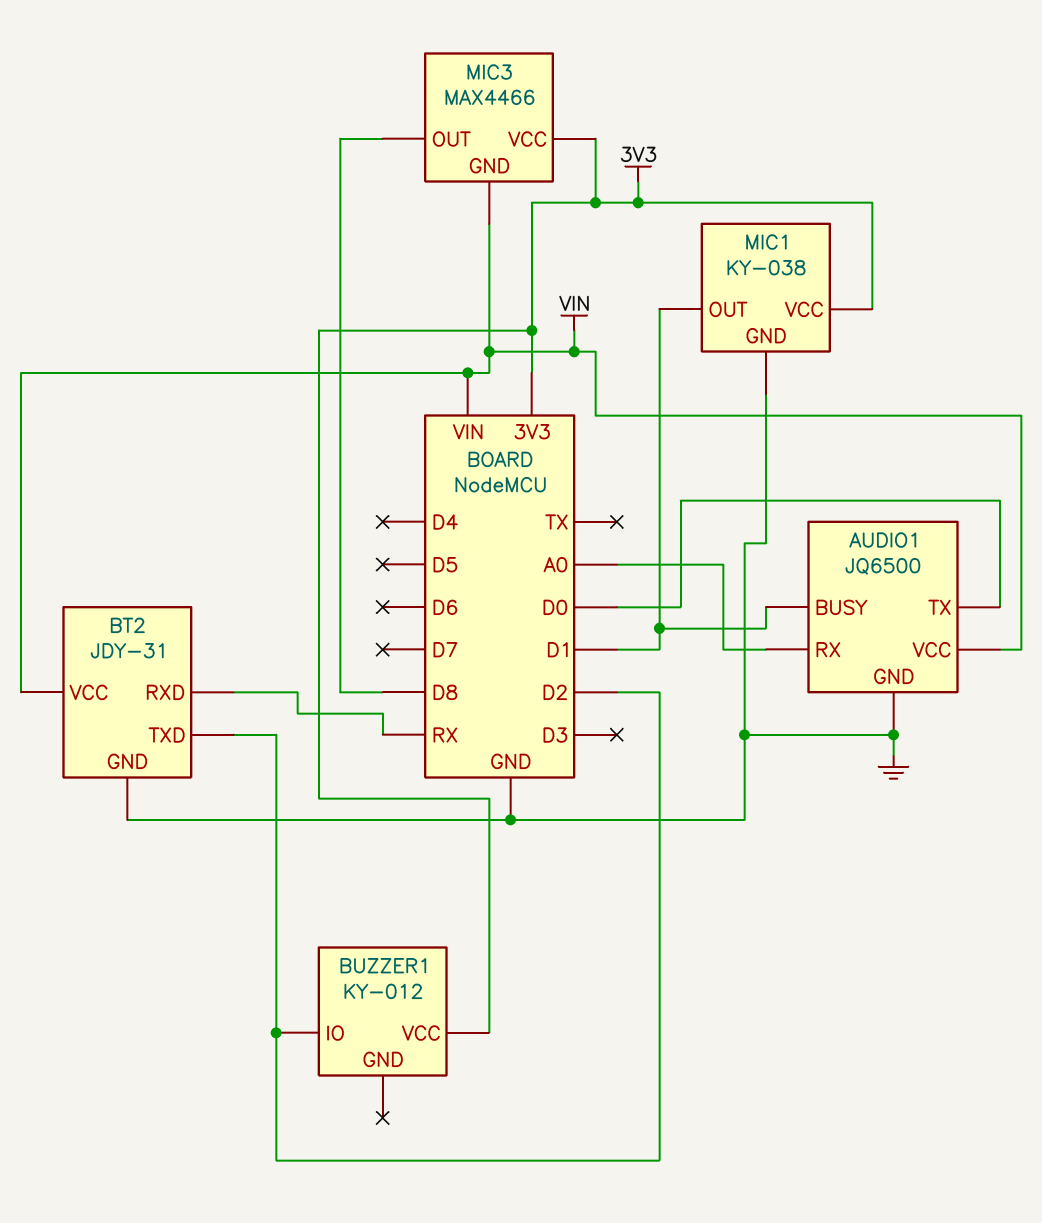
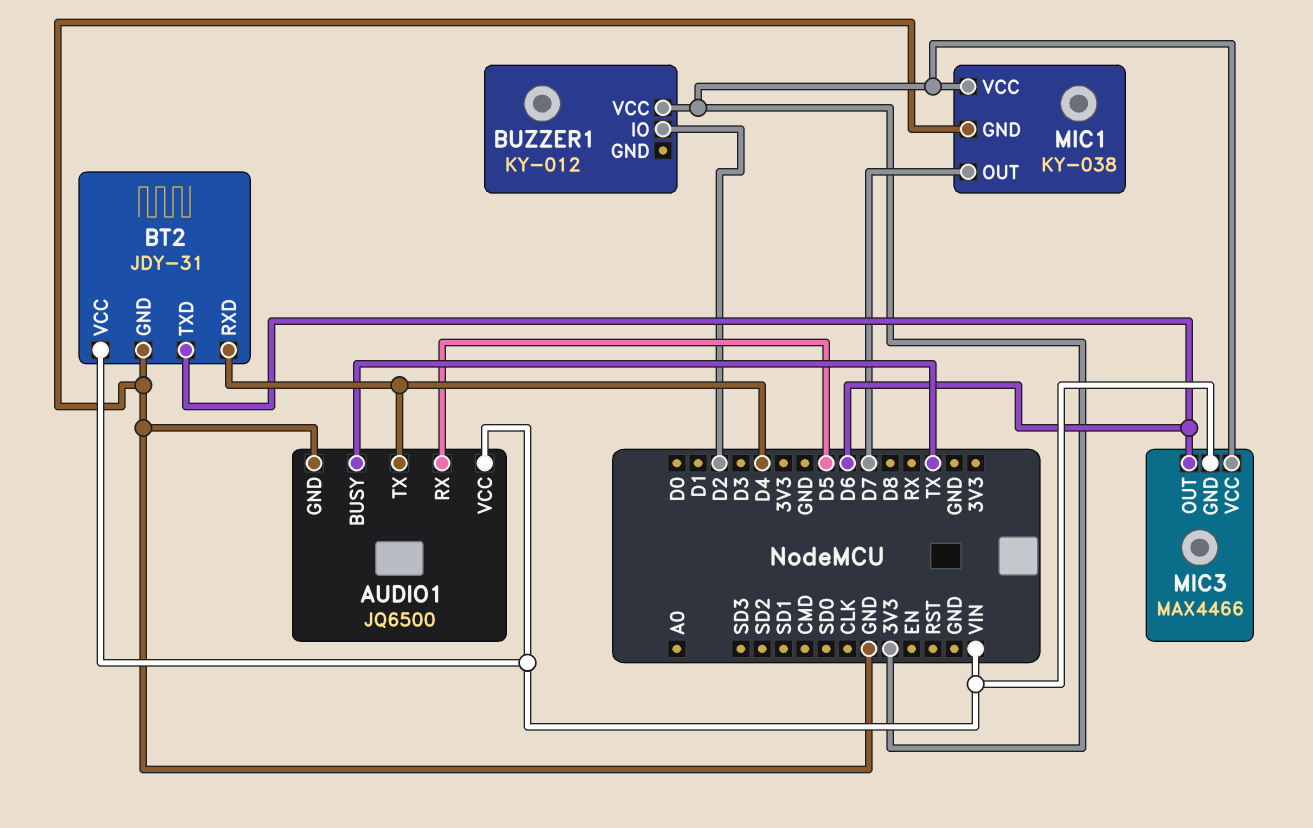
AUDIO1 pin BUSY: D1 -> TX
AUDIO1 pin RX: A0 -> D5
AUDIO1 pin TX: D0 -> D4
BT2 pin RXD: RX -> D4
BT2 pin TXD: D2 -> D6
MIC1 pin OUT: D1 -> D7
MIC3 pin OUT: D8 -> D6

